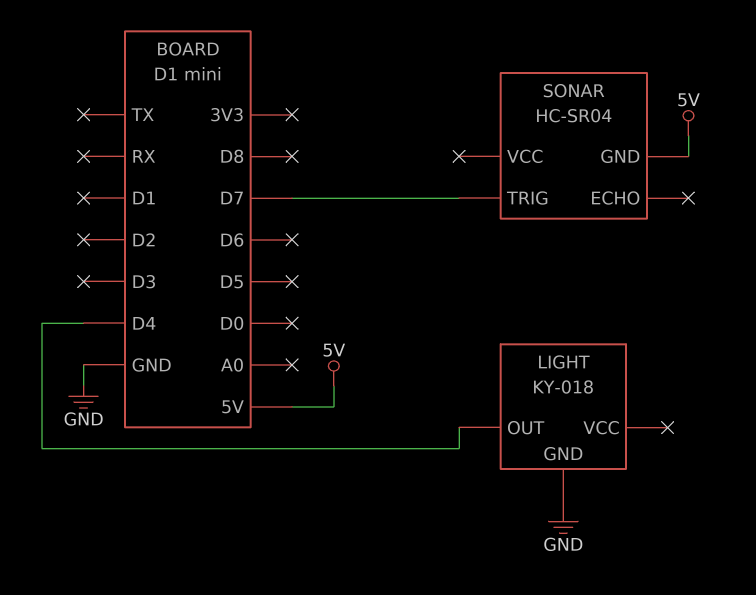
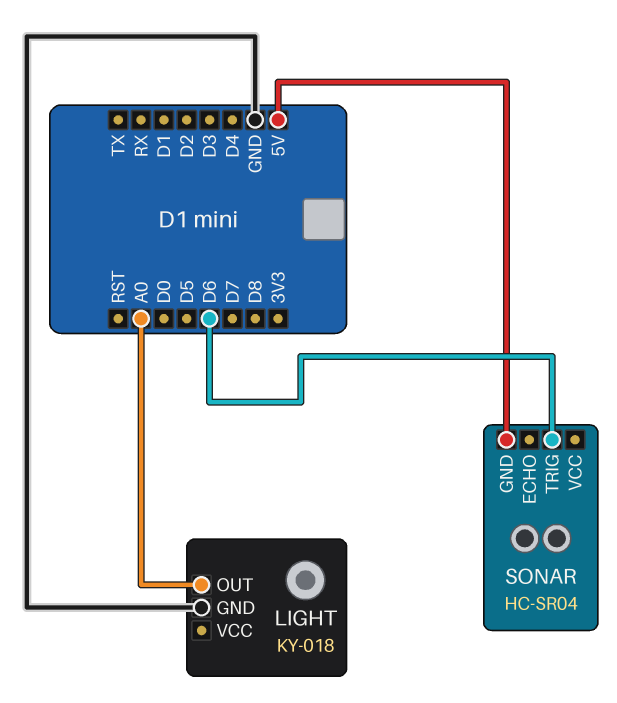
LIGHT pin OUT: D4 -> A0
SONAR pin TRIG: D7 -> D6

